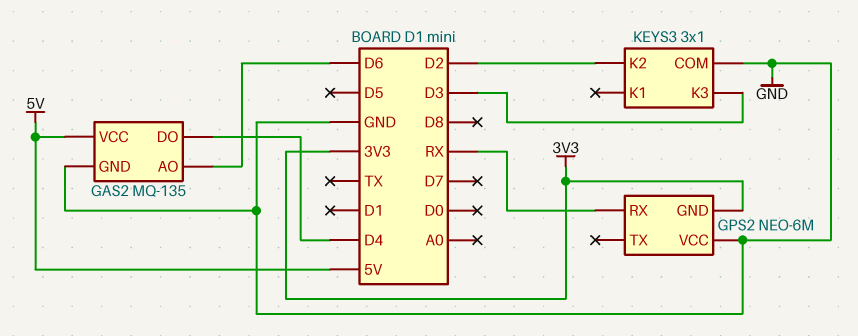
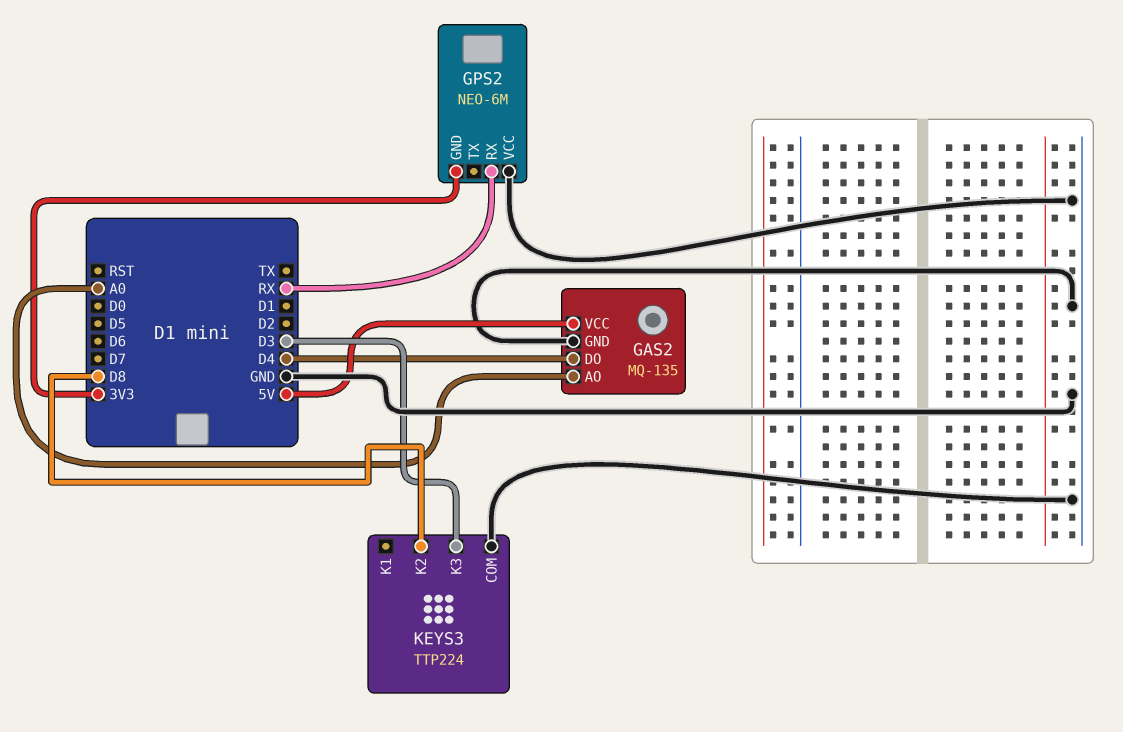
GAS2 pin AO: D6 -> A0
KEYS3: 3x1 -> TTP224
KEYS3 pin K2: D2 -> D8

